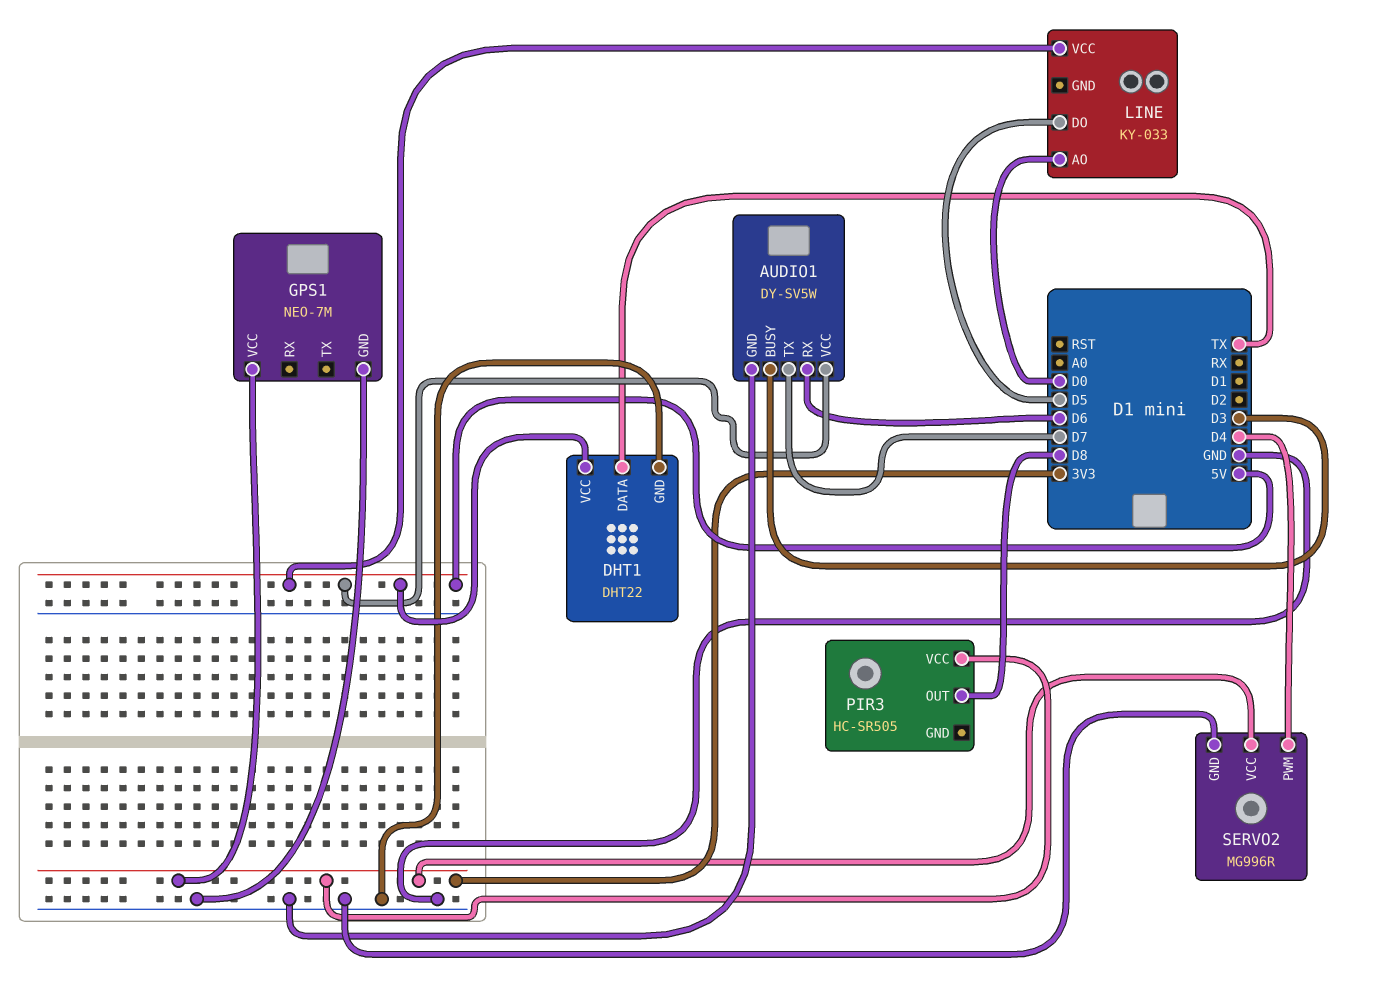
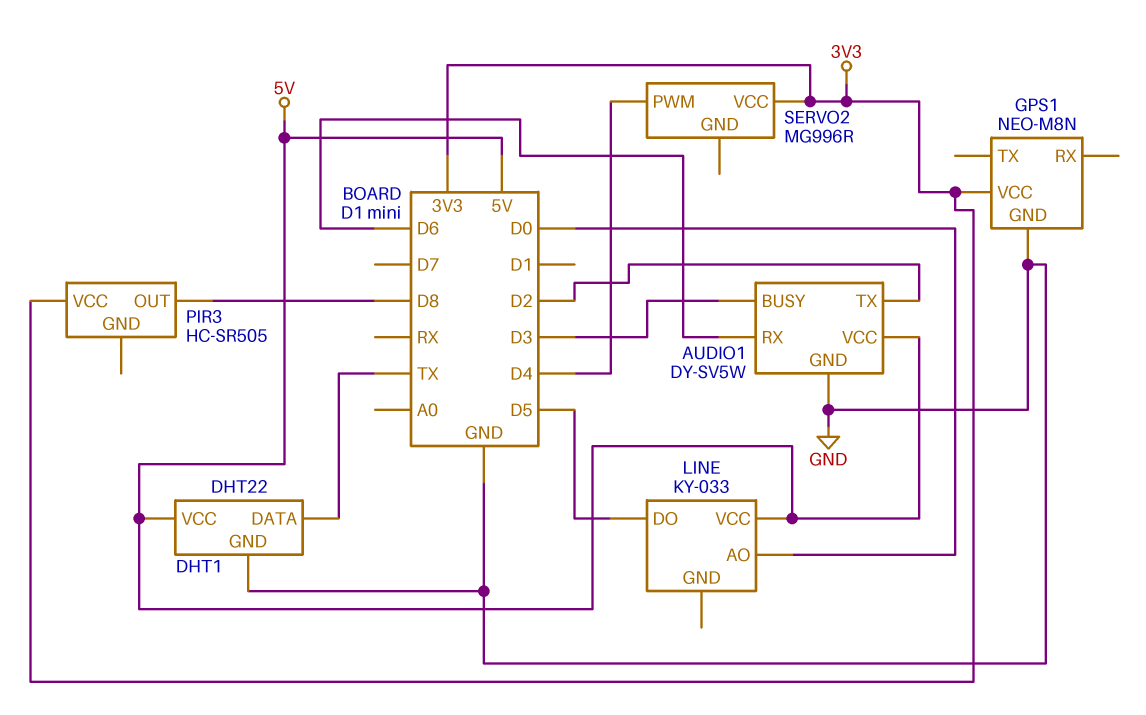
AUDIO1 pin TX: D7 -> D2
GPS1: NEO-7M -> NEO-M8N
SERVO2 pin GND: GND -> none

